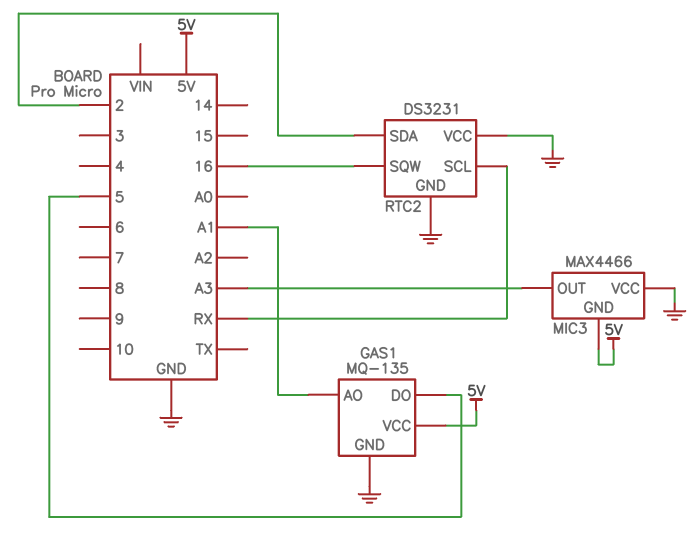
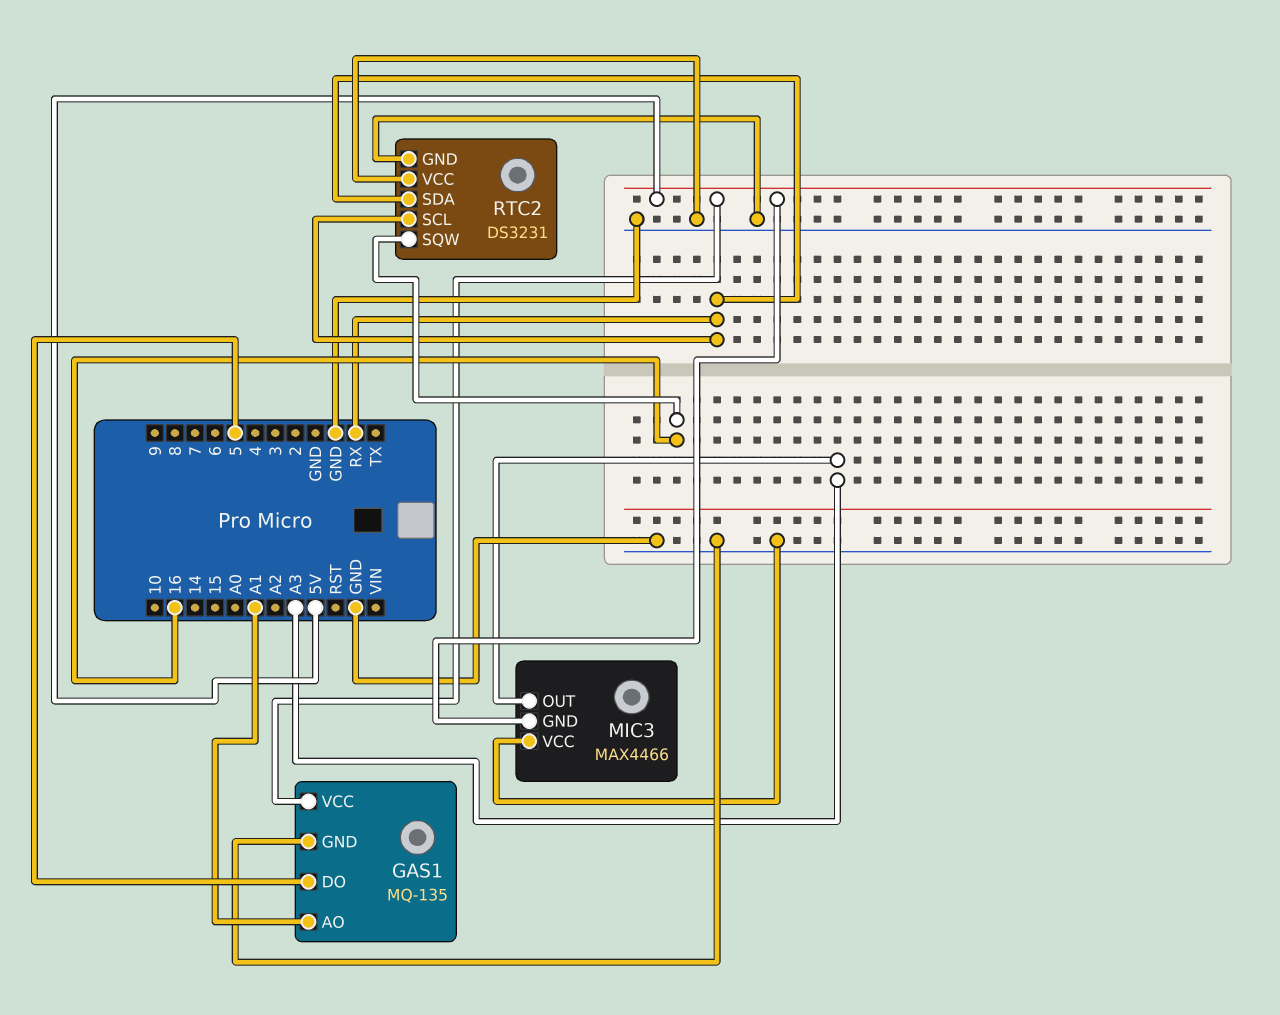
RTC2 pin SDA: 2 -> RX

